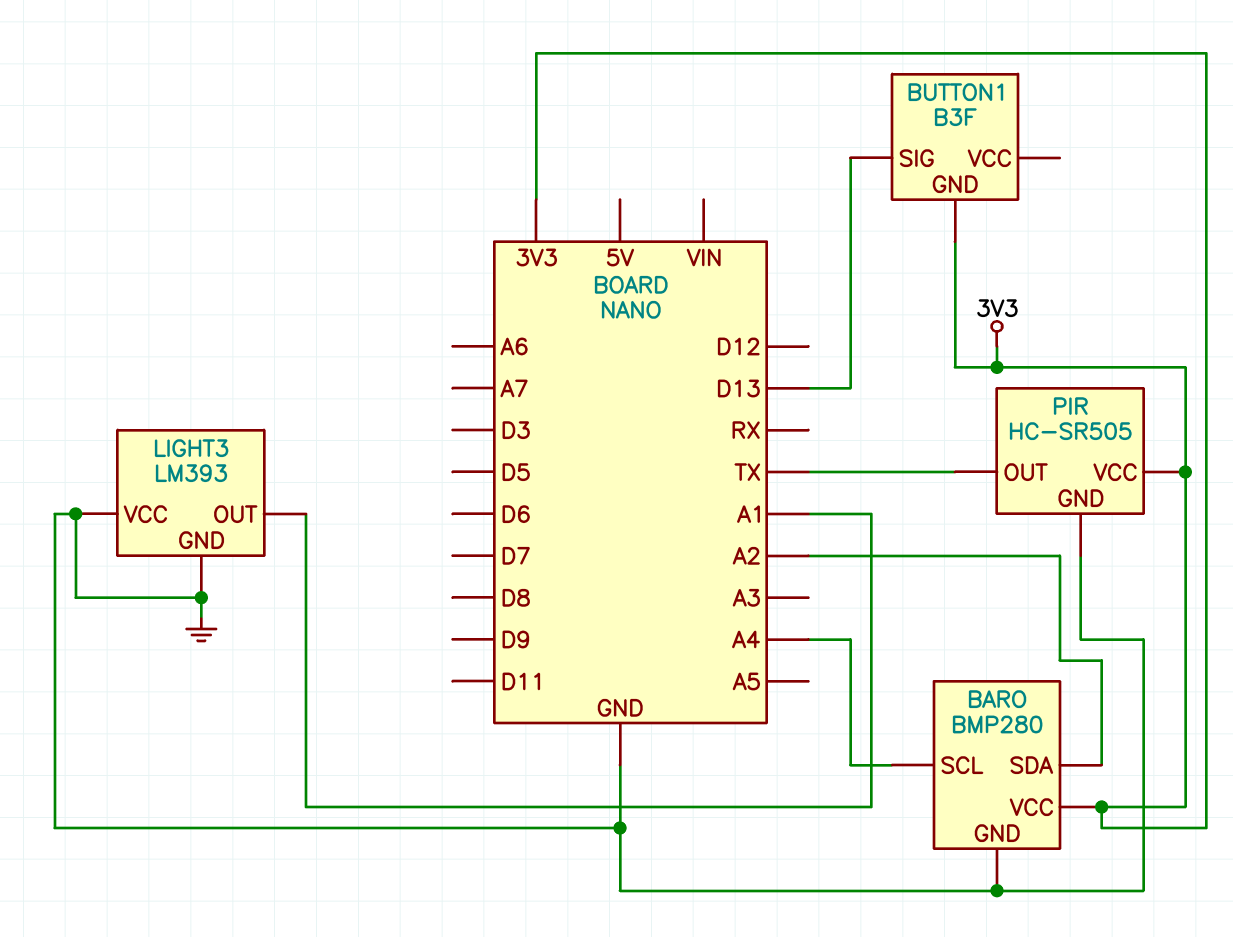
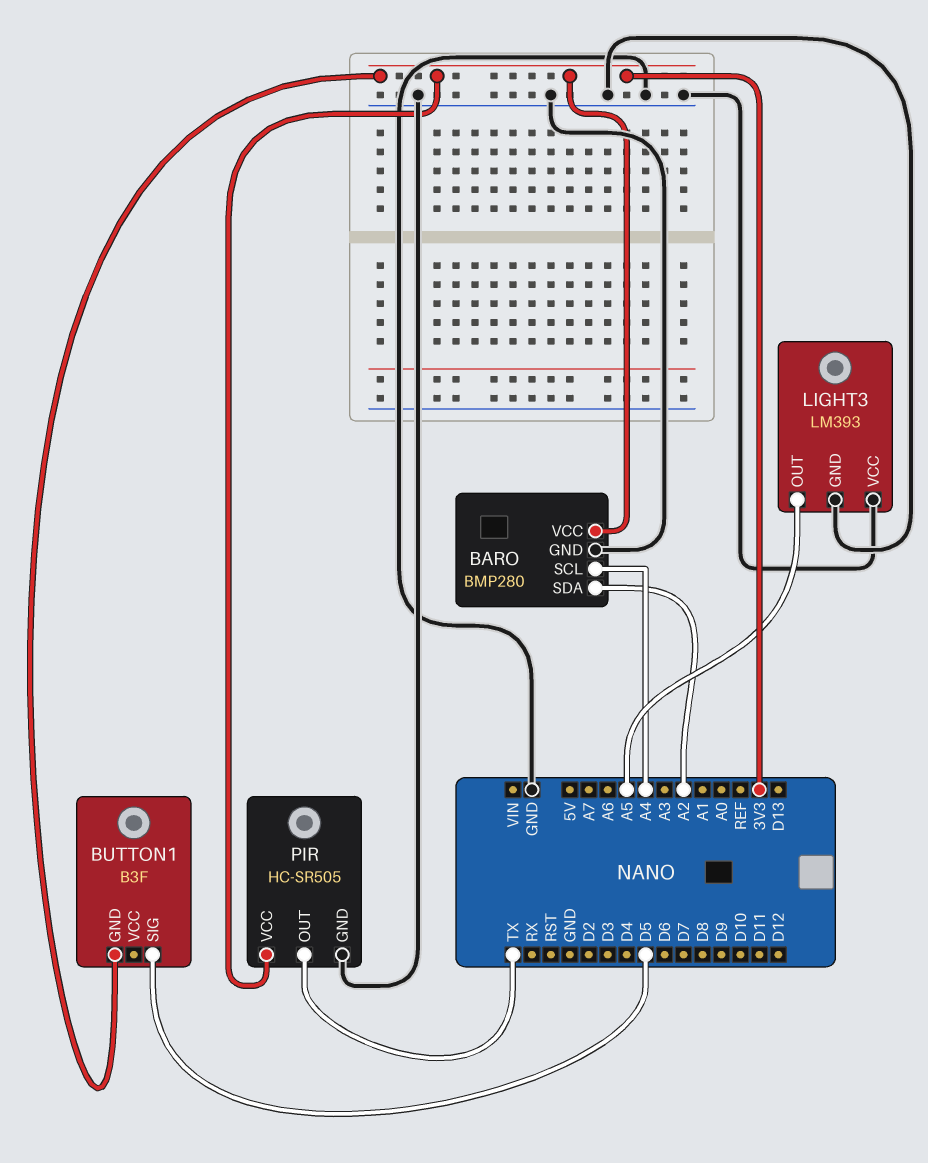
BUTTON1 pin SIG: D13 -> D5
LIGHT3 pin OUT: A1 -> A5

